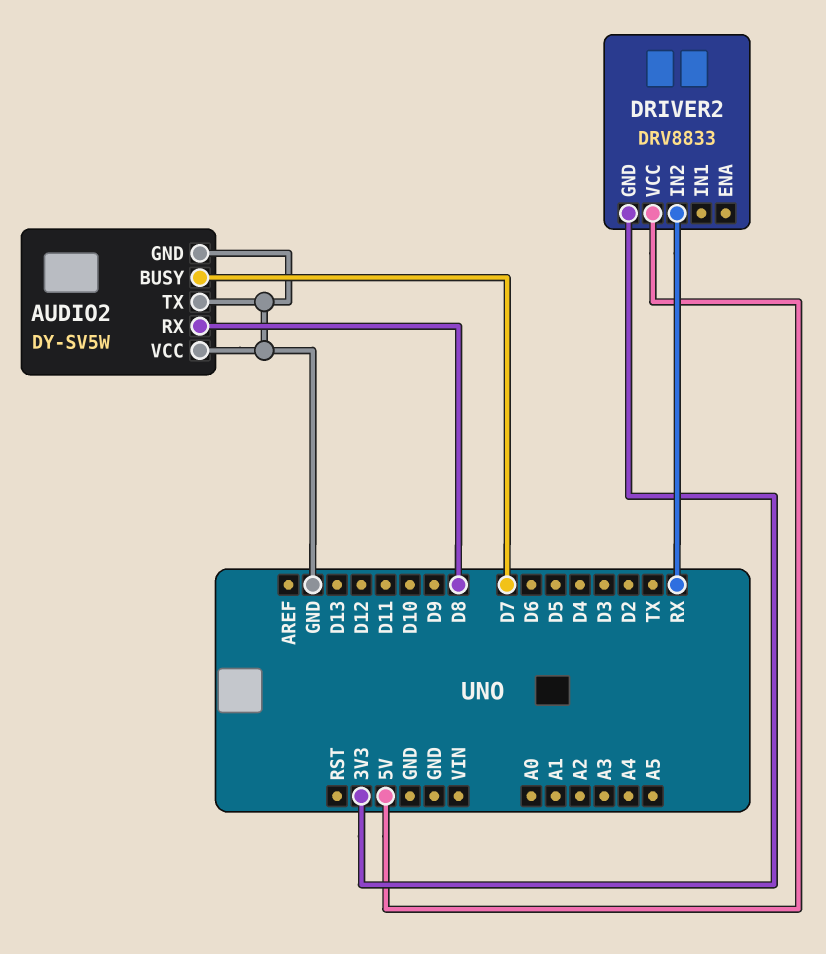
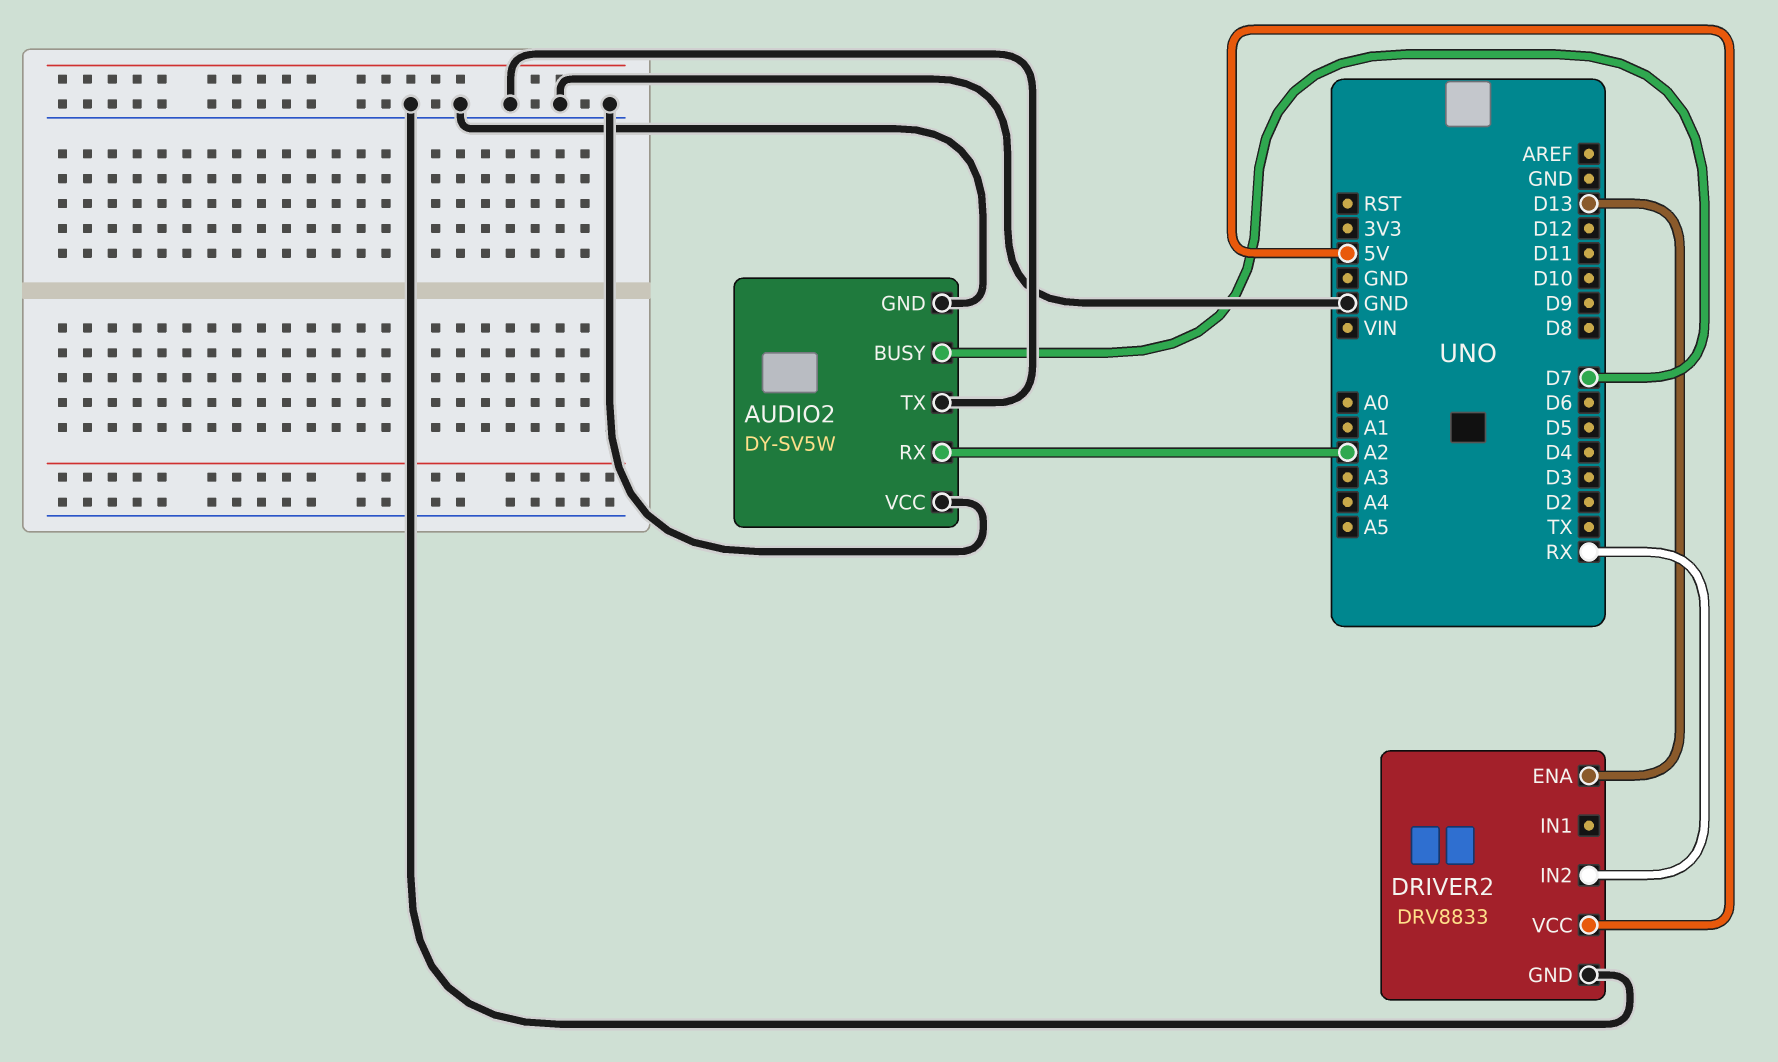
AUDIO2 pin RX: D8 -> A2
DRIVER2 pin ENA: none -> D13
DRIVER2 pin GND: 3V3 -> GND

